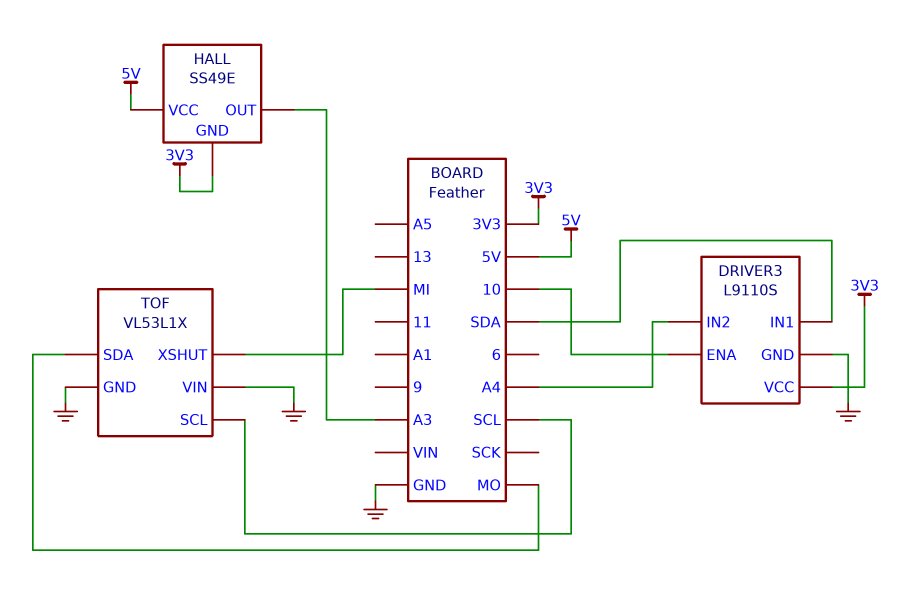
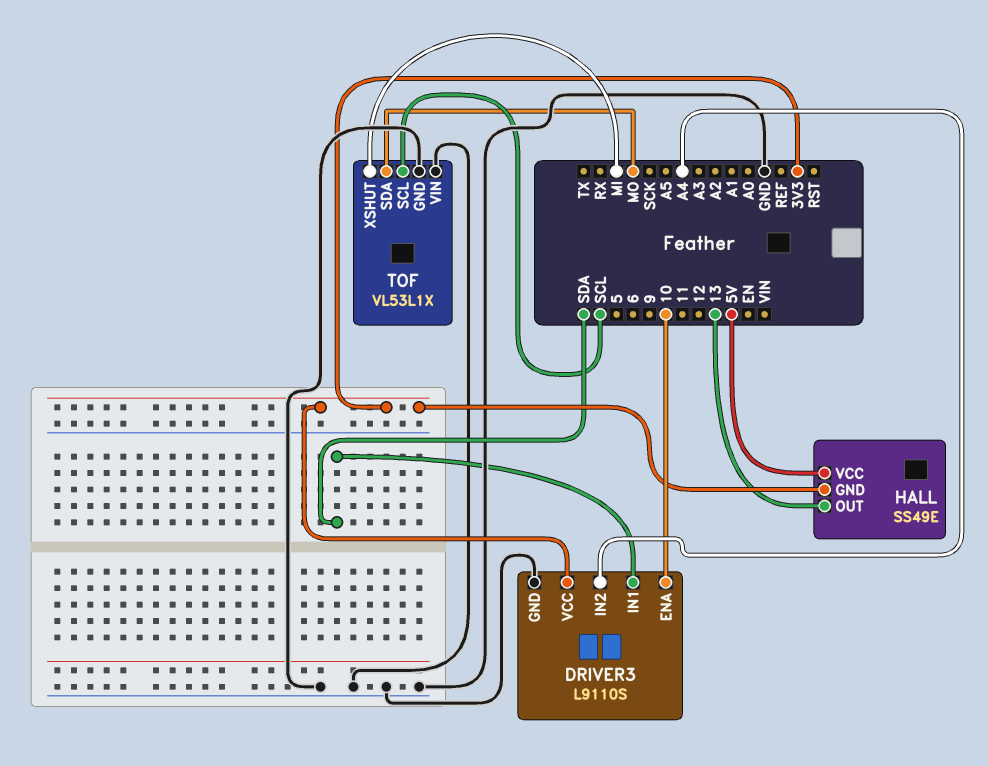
HALL pin OUT: A3 -> 13

